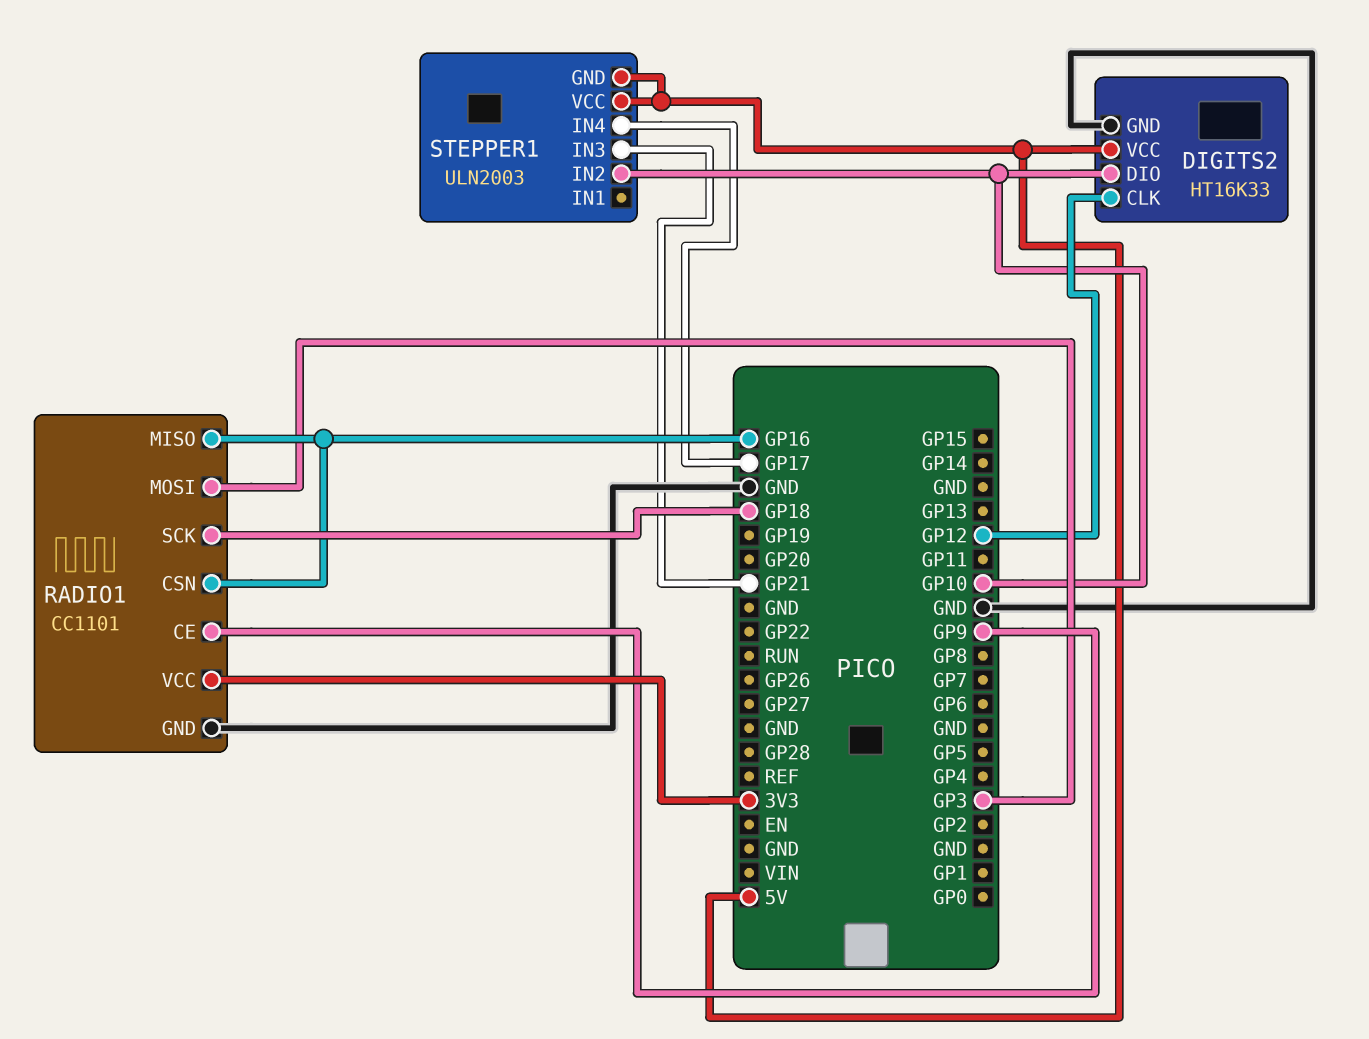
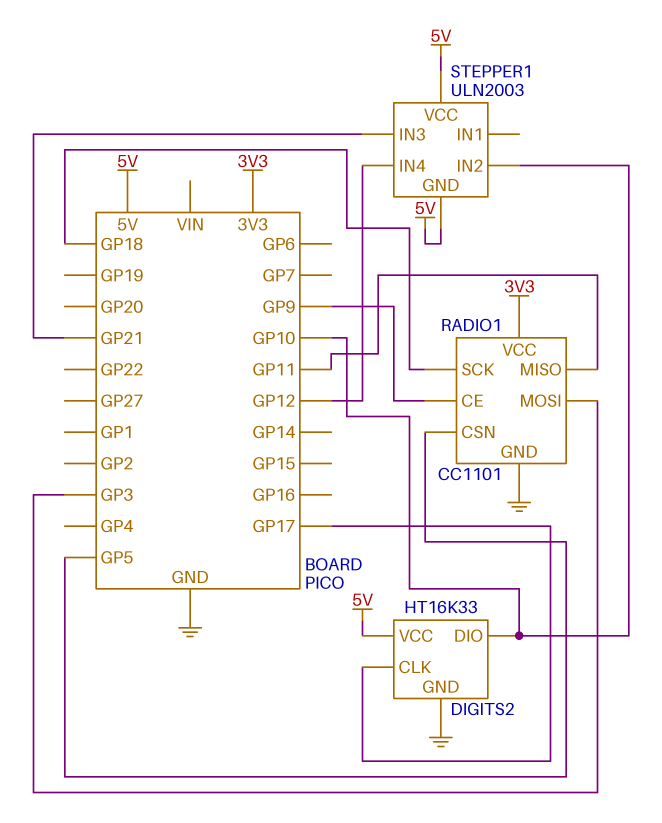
DIGITS2 pin CLK: GP12 -> GP17
RADIO1 pin CSN: GP16 -> GP5
RADIO1 pin MISO: GP16 -> GP11
STEPPER1 pin IN4: GP17 -> GP12

